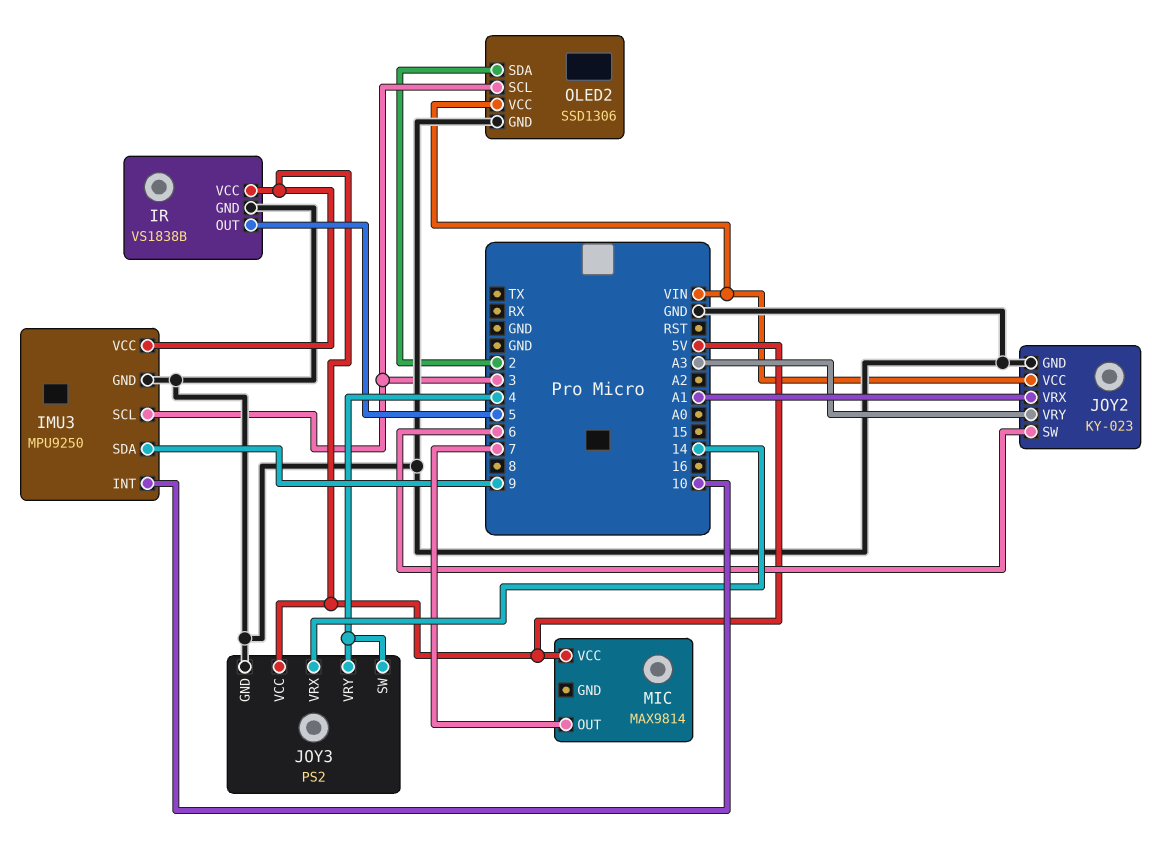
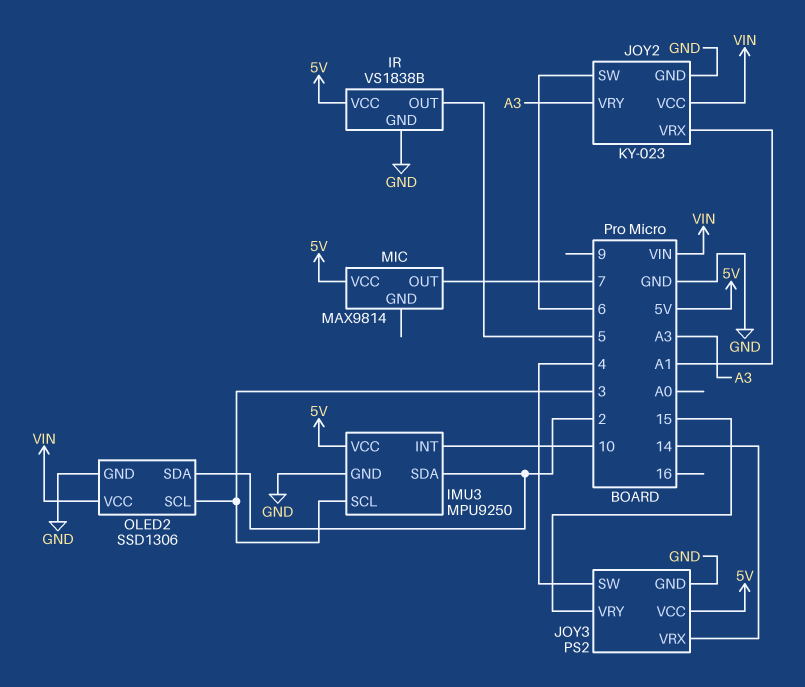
IMU3 pin SDA: 9 -> 2
JOY3 pin VRY: 4 -> 15

